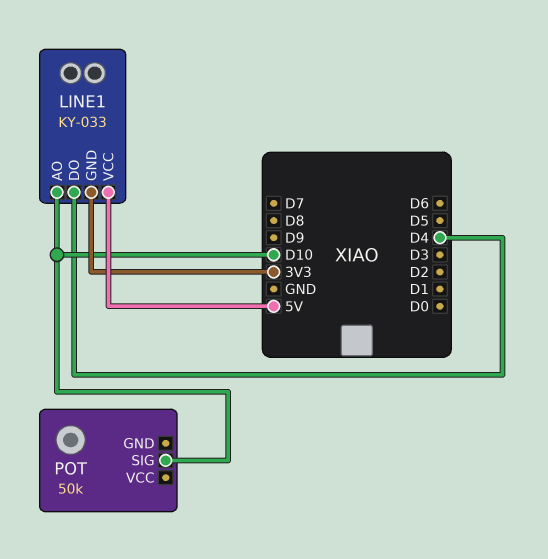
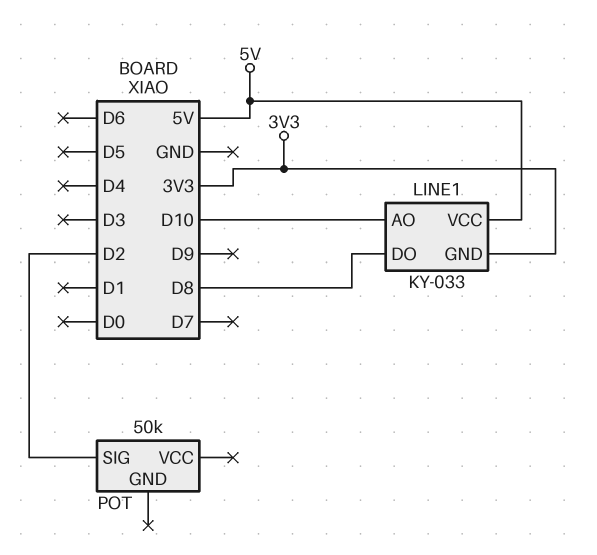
LINE1 pin DO: D4 -> D8
POT pin SIG: D10 -> D2

